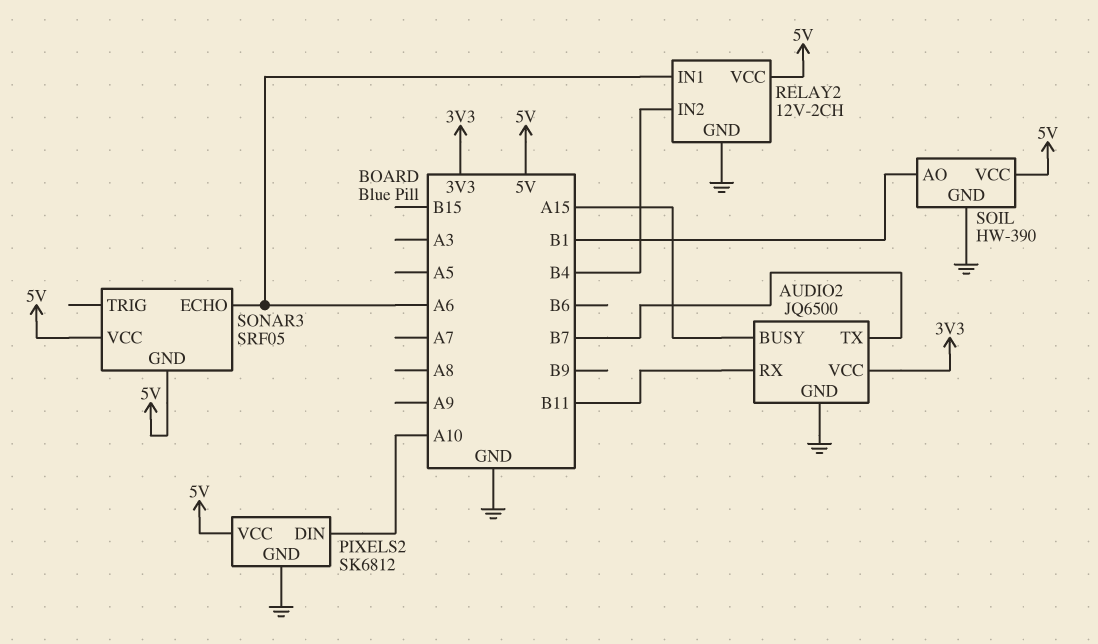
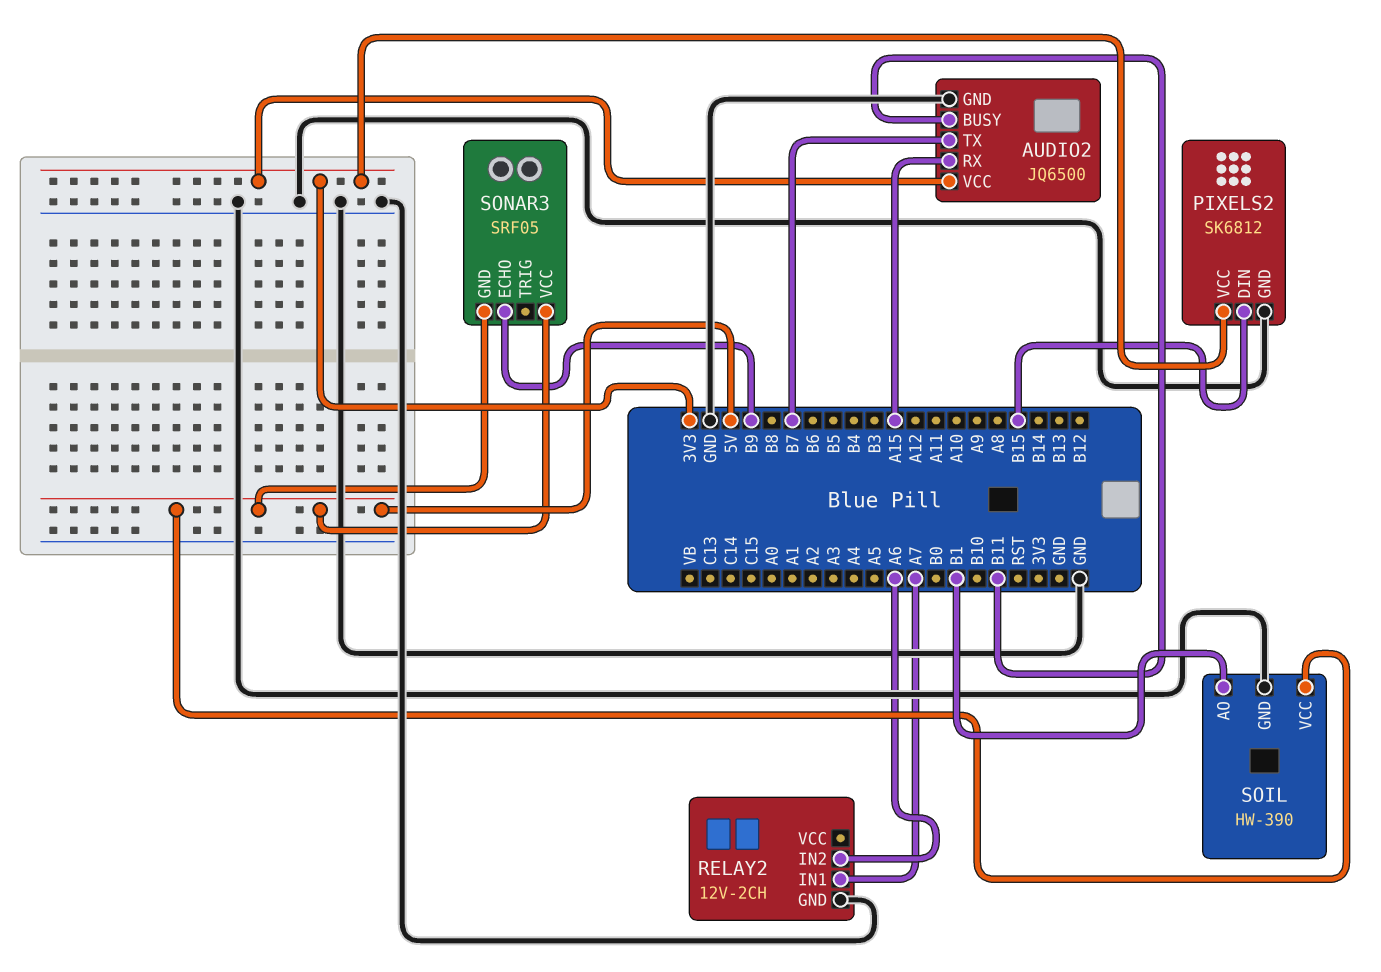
AUDIO2 pin BUSY: A15 -> B11
AUDIO2 pin RX: B11 -> A15
PIXELS2 pin DIN: A10 -> B15
PIXELS2 pin VCC: 5V -> 3V3
RELAY2 pin IN1: A6 -> A7
RELAY2 pin IN2: B4 -> A6
RELAY2 pin VCC: 5V -> none
SONAR3 pin ECHO: A6 -> B9

